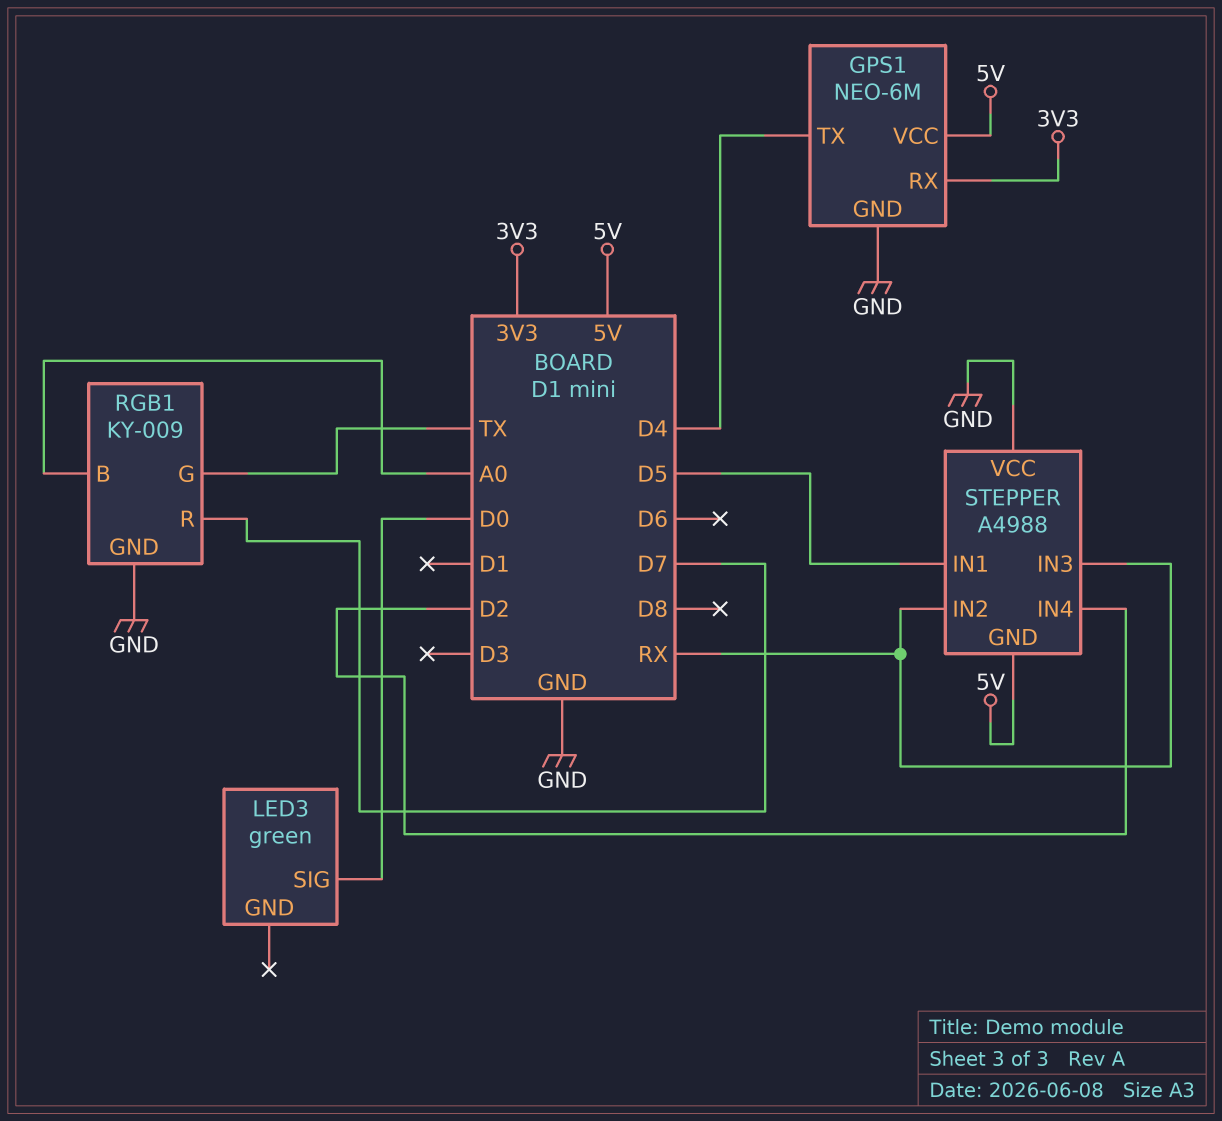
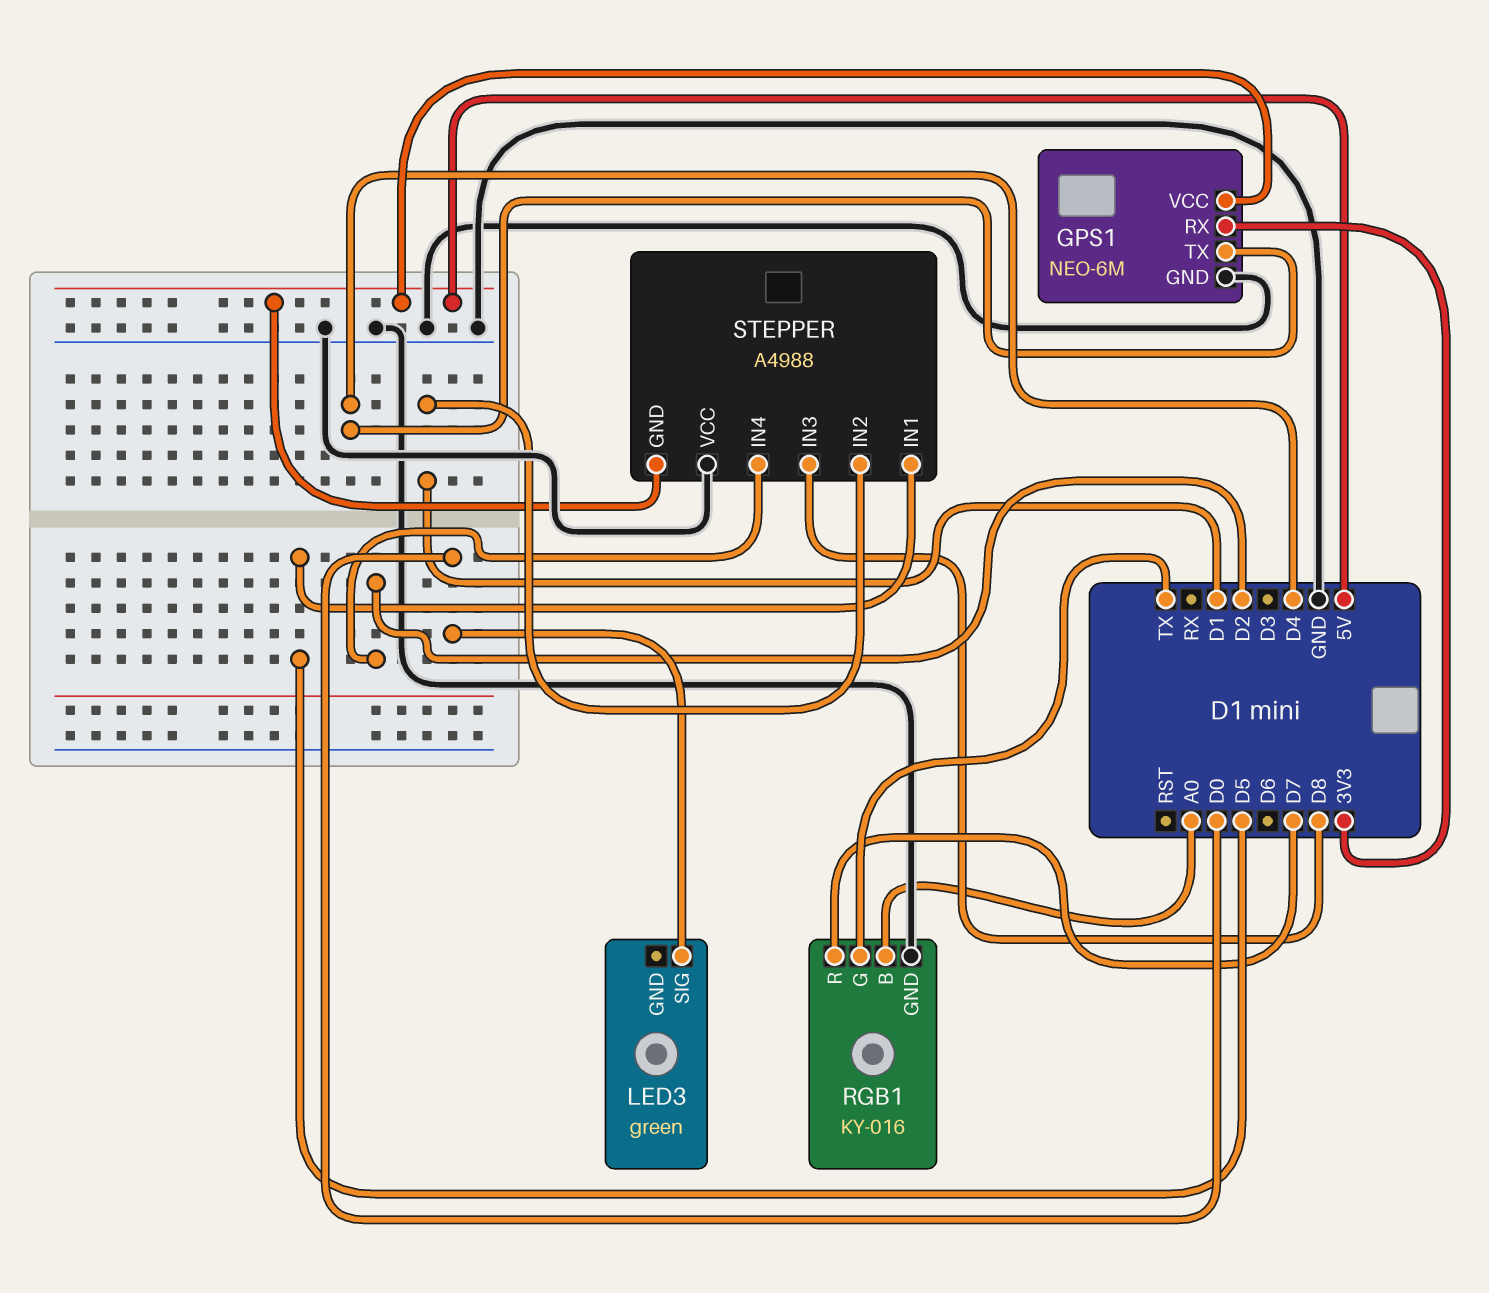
RGB1: KY-009 -> KY-016
STEPPER pin IN2: RX -> D1
STEPPER pin IN3: RX -> D8

